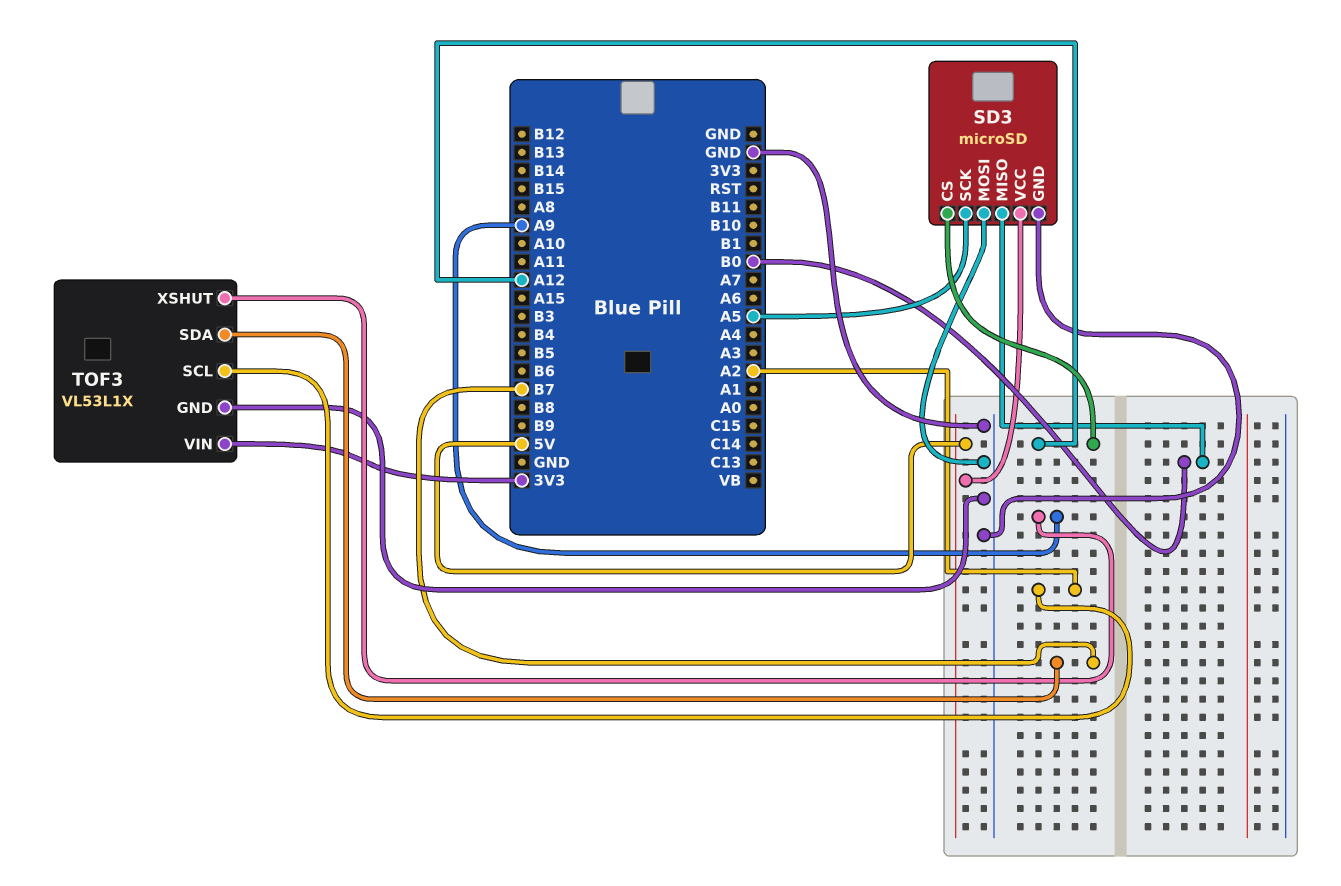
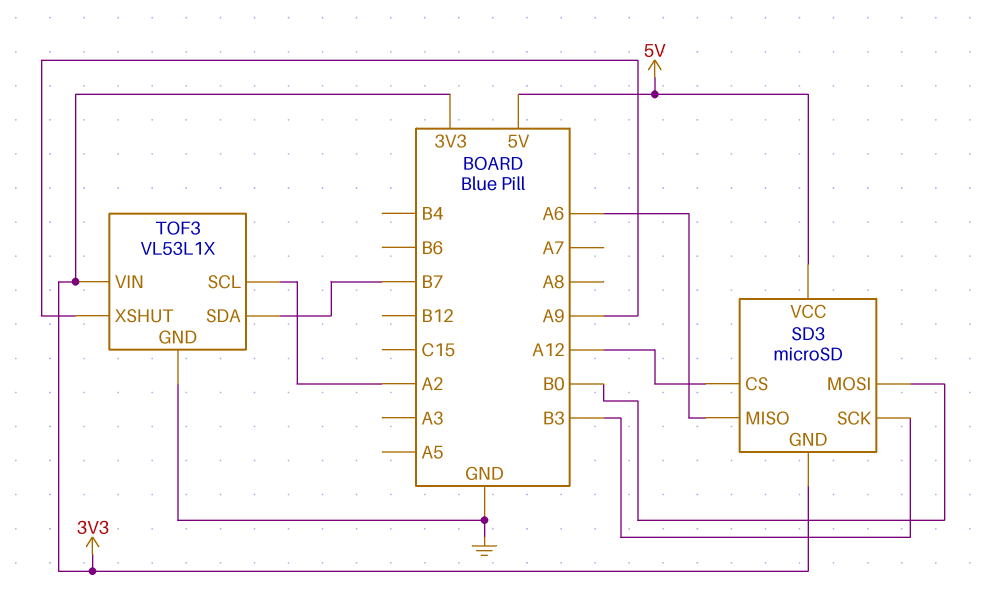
SD3 pin GND: GND -> 3V3
SD3 pin MISO: B0 -> A6
SD3 pin MOSI: GND -> B0
SD3 pin SCK: A5 -> B3

